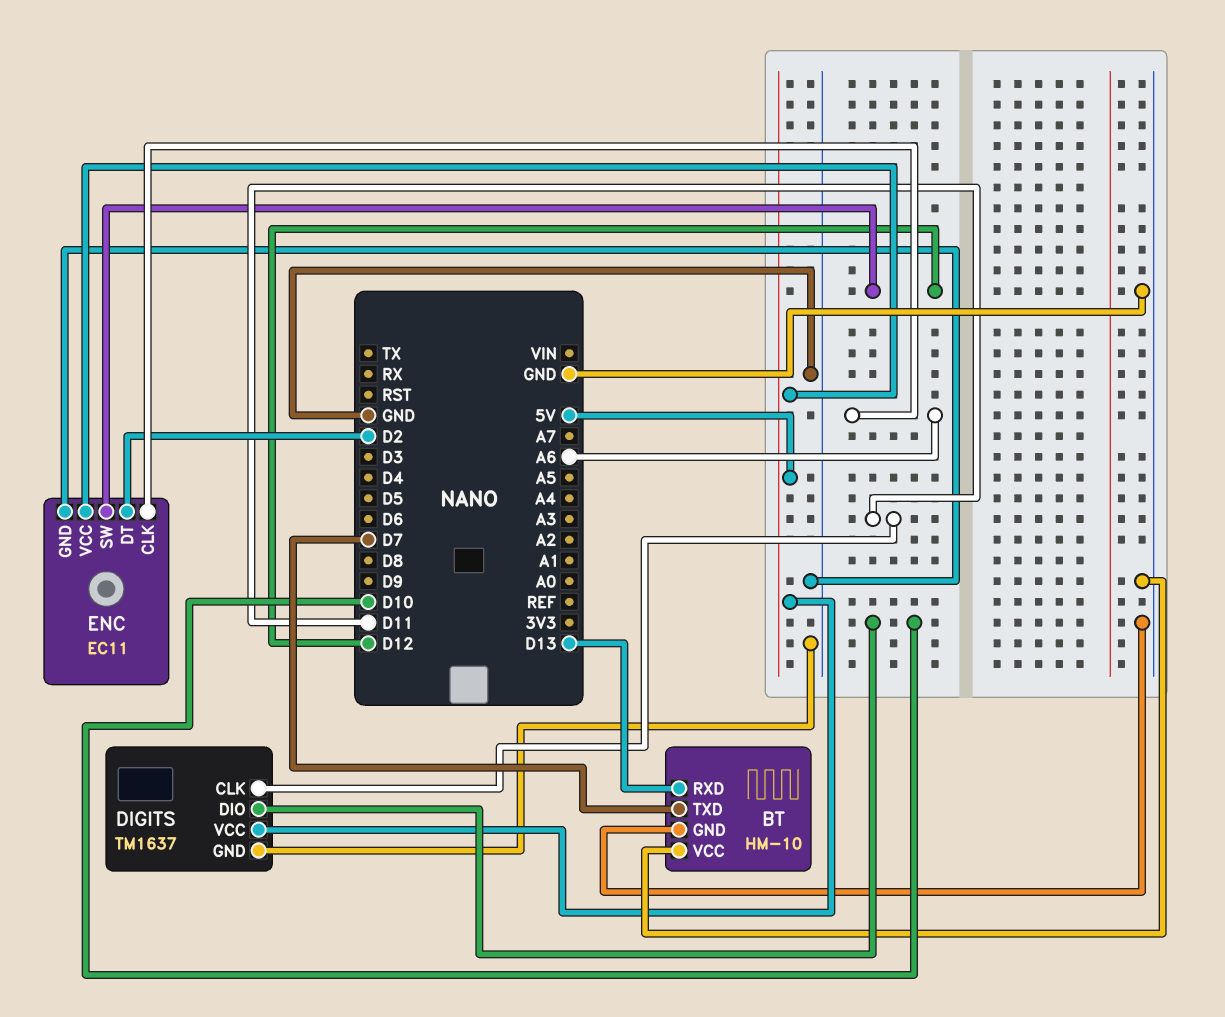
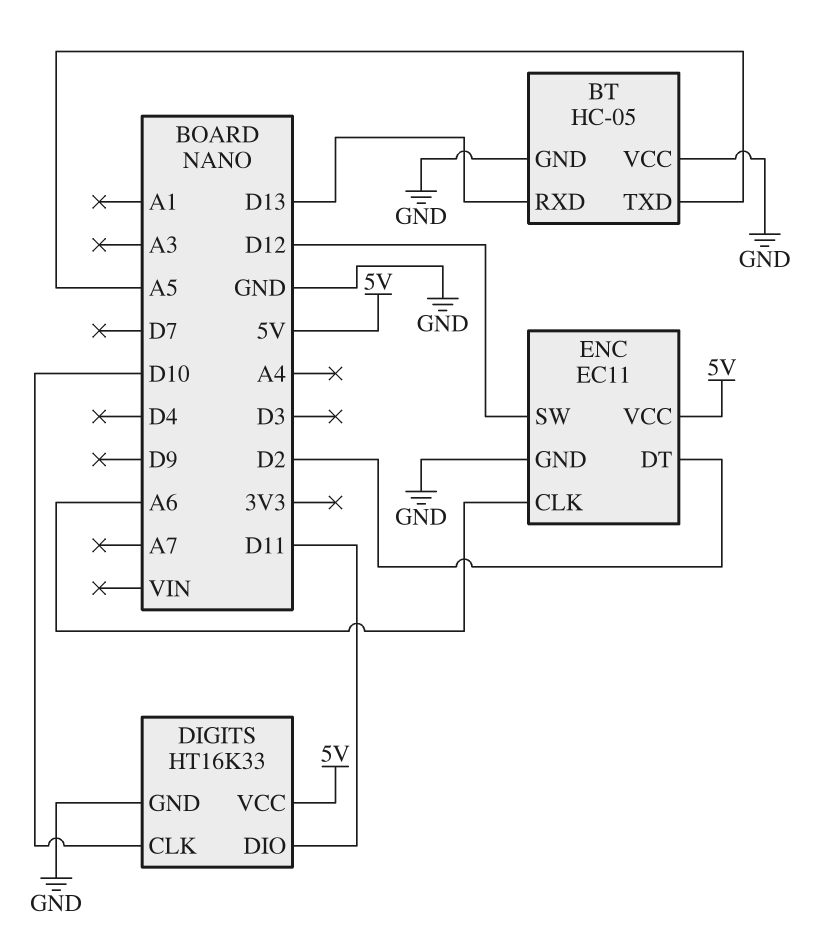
BT: HM-10 -> HC-05
BT pin TXD: D7 -> A5
DIGITS: TM1637 -> HT16K33
DIGITS pin CLK: D11 -> D10
DIGITS pin DIO: D10 -> D11

